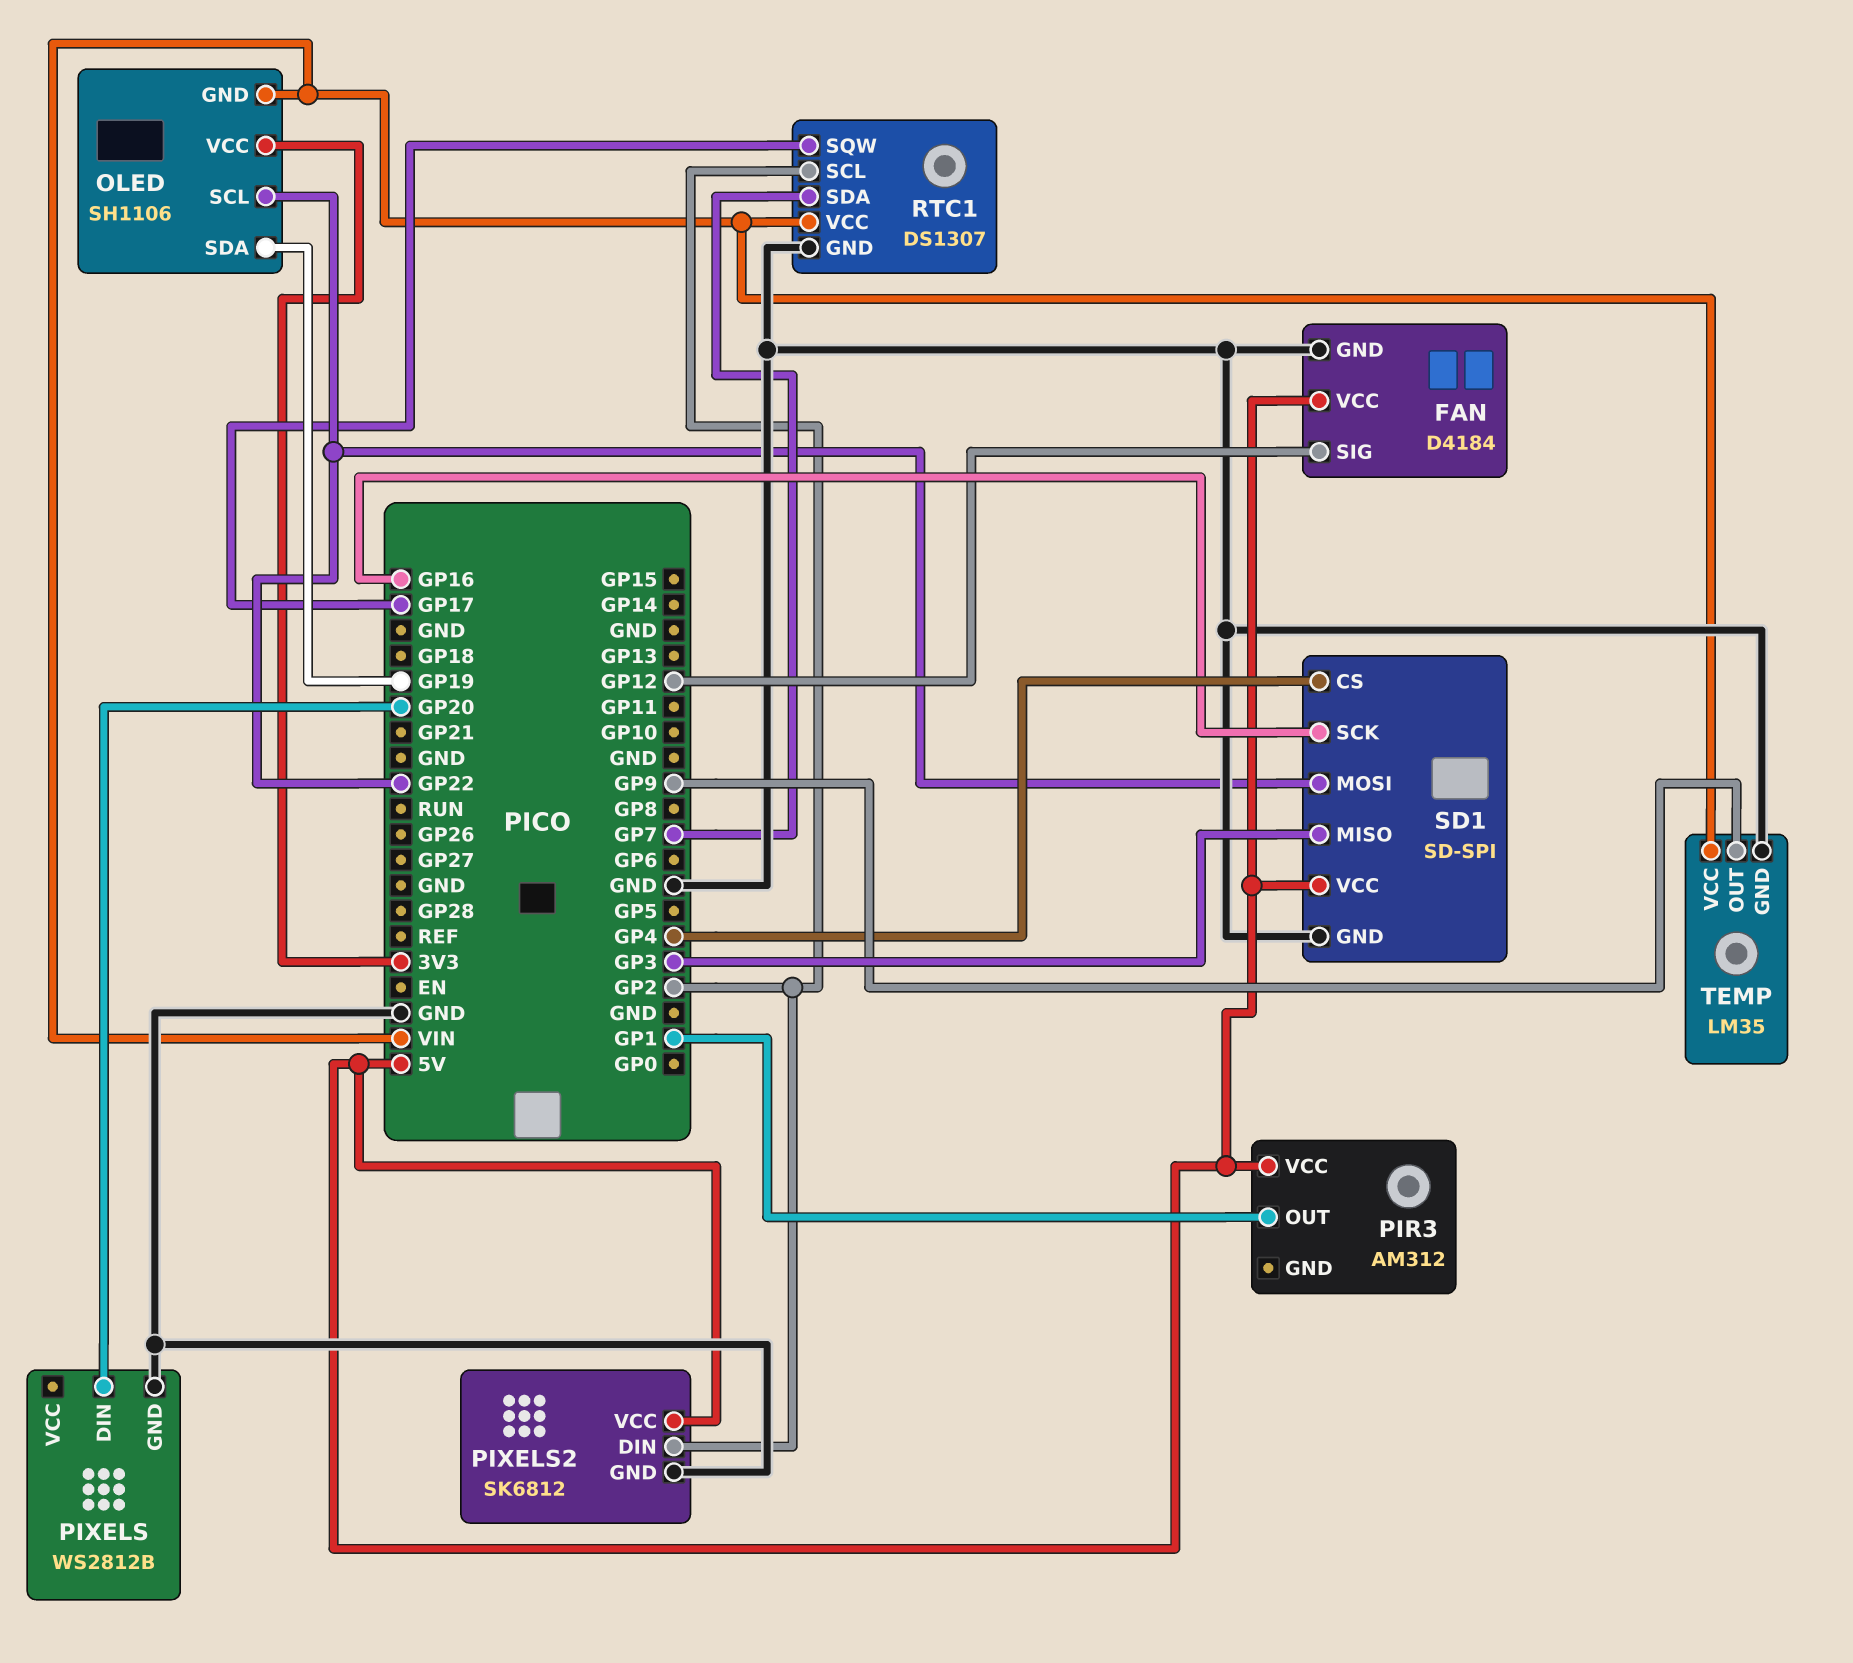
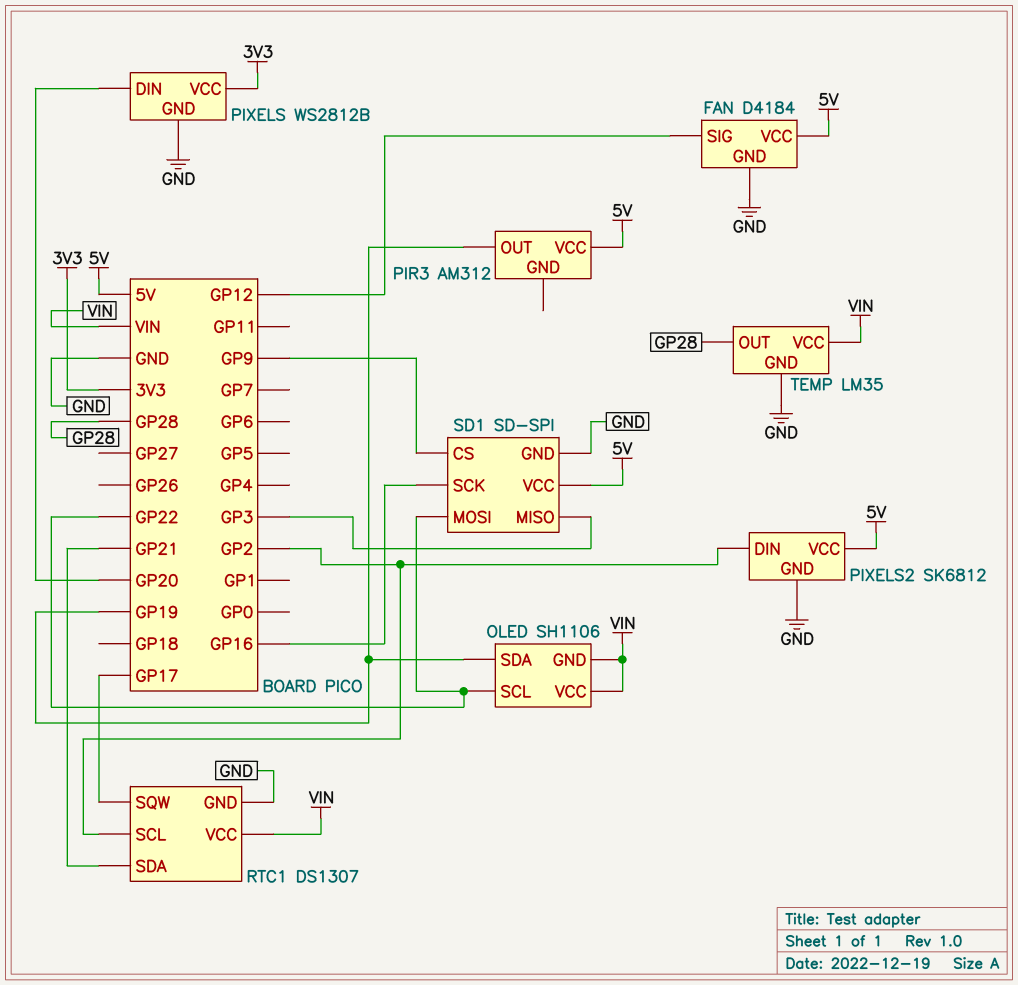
OLED pin VCC: 3V3 -> VIN
PIR3 pin OUT: GP1 -> GP19
PIXELS pin VCC: none -> 3V3
RTC1 pin SDA: GP7 -> GP21
SD1 pin CS: GP4 -> GP9
TEMP pin OUT: GP9 -> GP28

